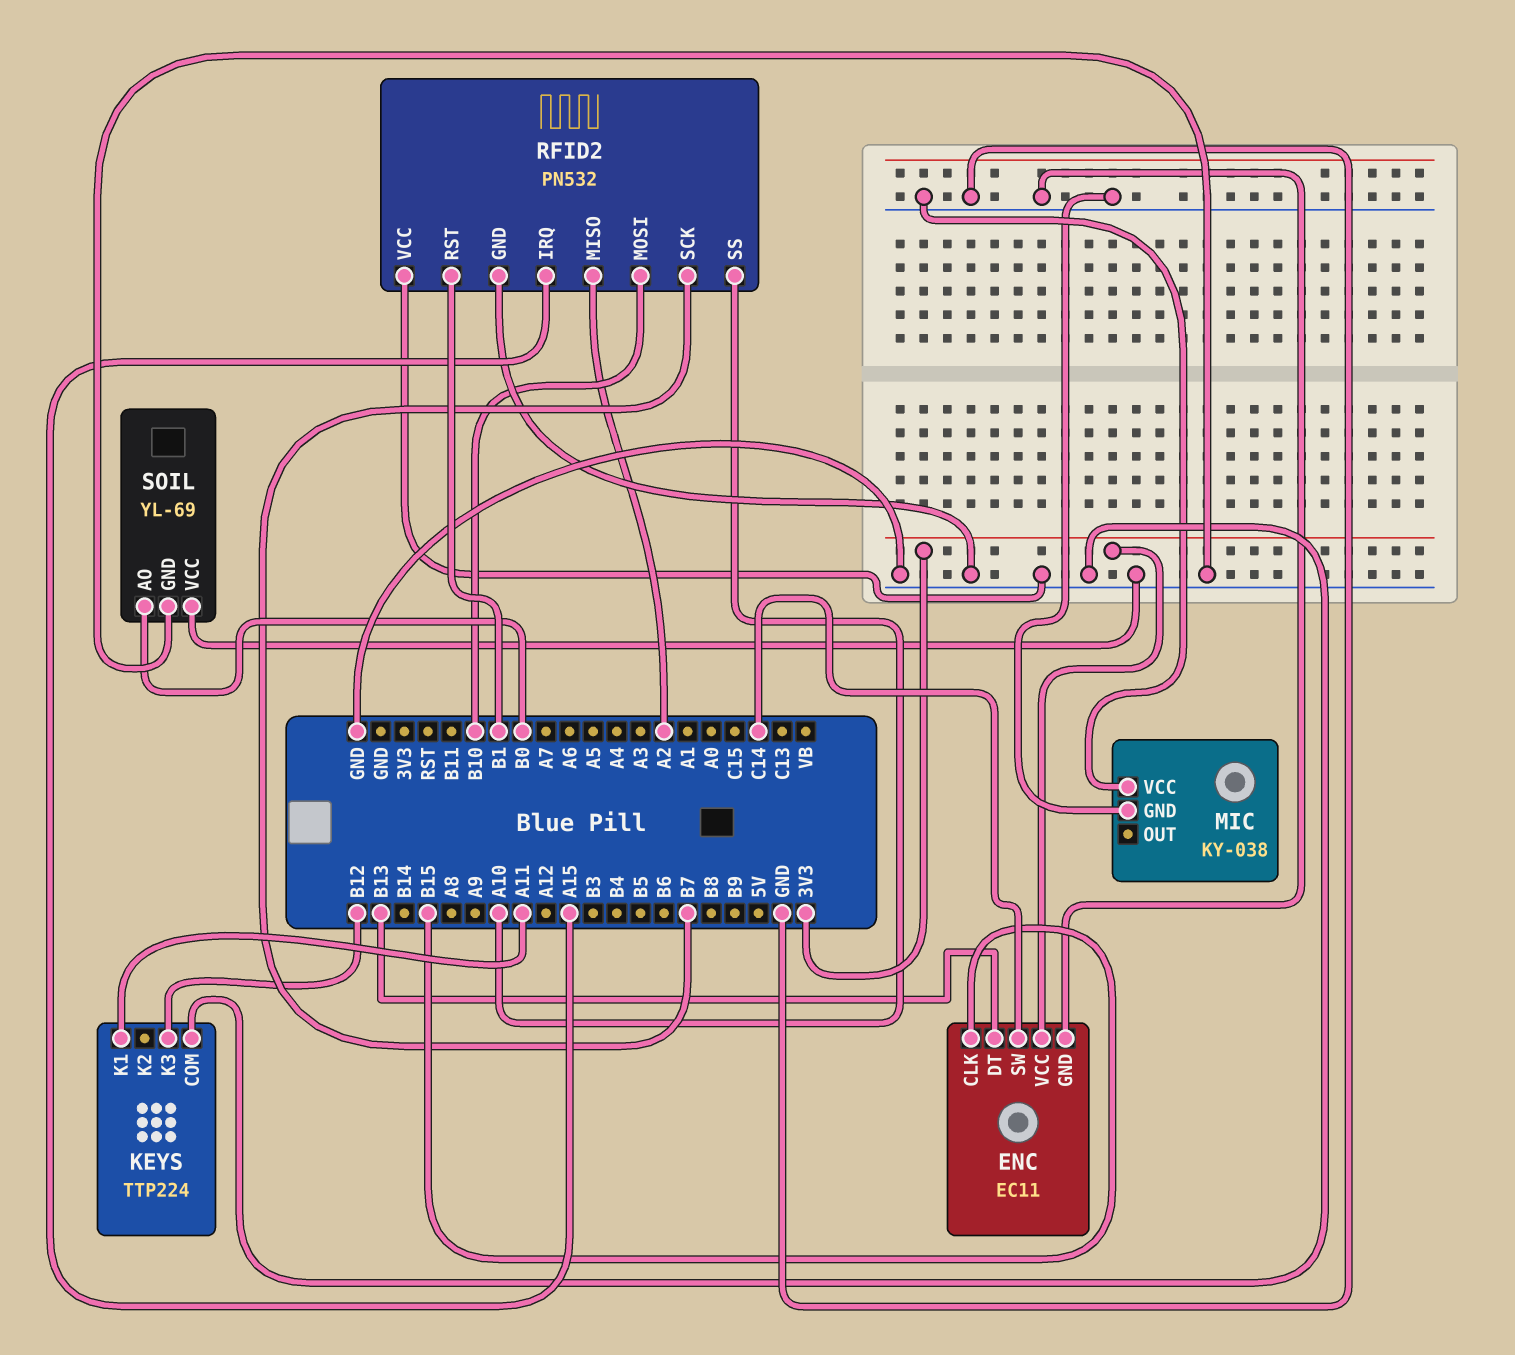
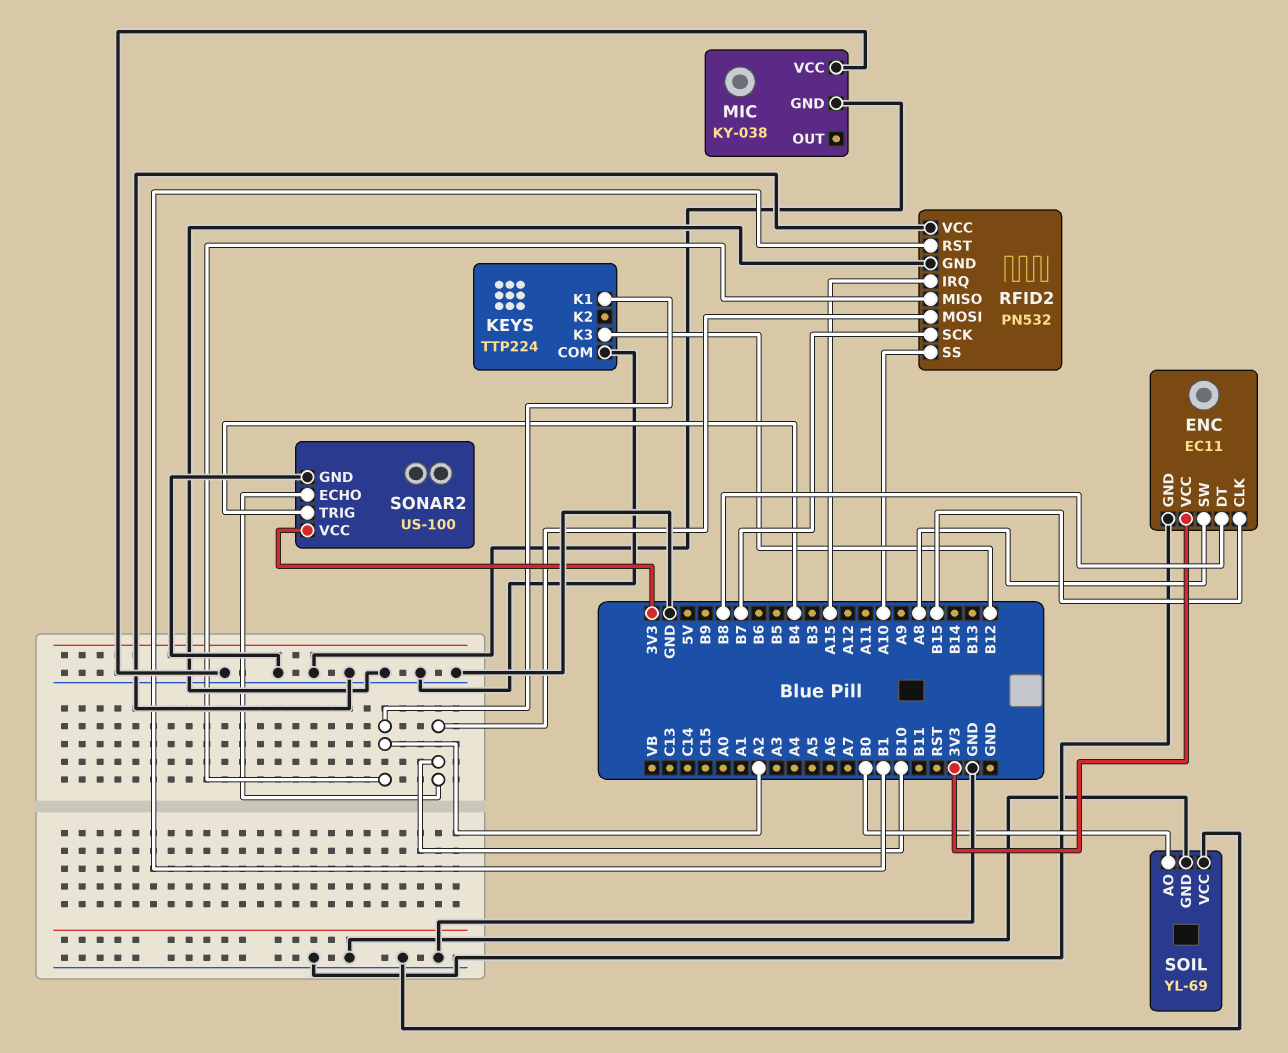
ENC pin DT: B13 -> B8
ENC pin SW: C14 -> A8
KEYS pin K1: A11 -> A2
SONAR2: none -> US-100
SONAR2 pin ECHO: none -> B10
SONAR2 pin GND: none -> GND
SONAR2 pin TRIG: none -> B4
SONAR2 pin VCC: none -> 3V3

